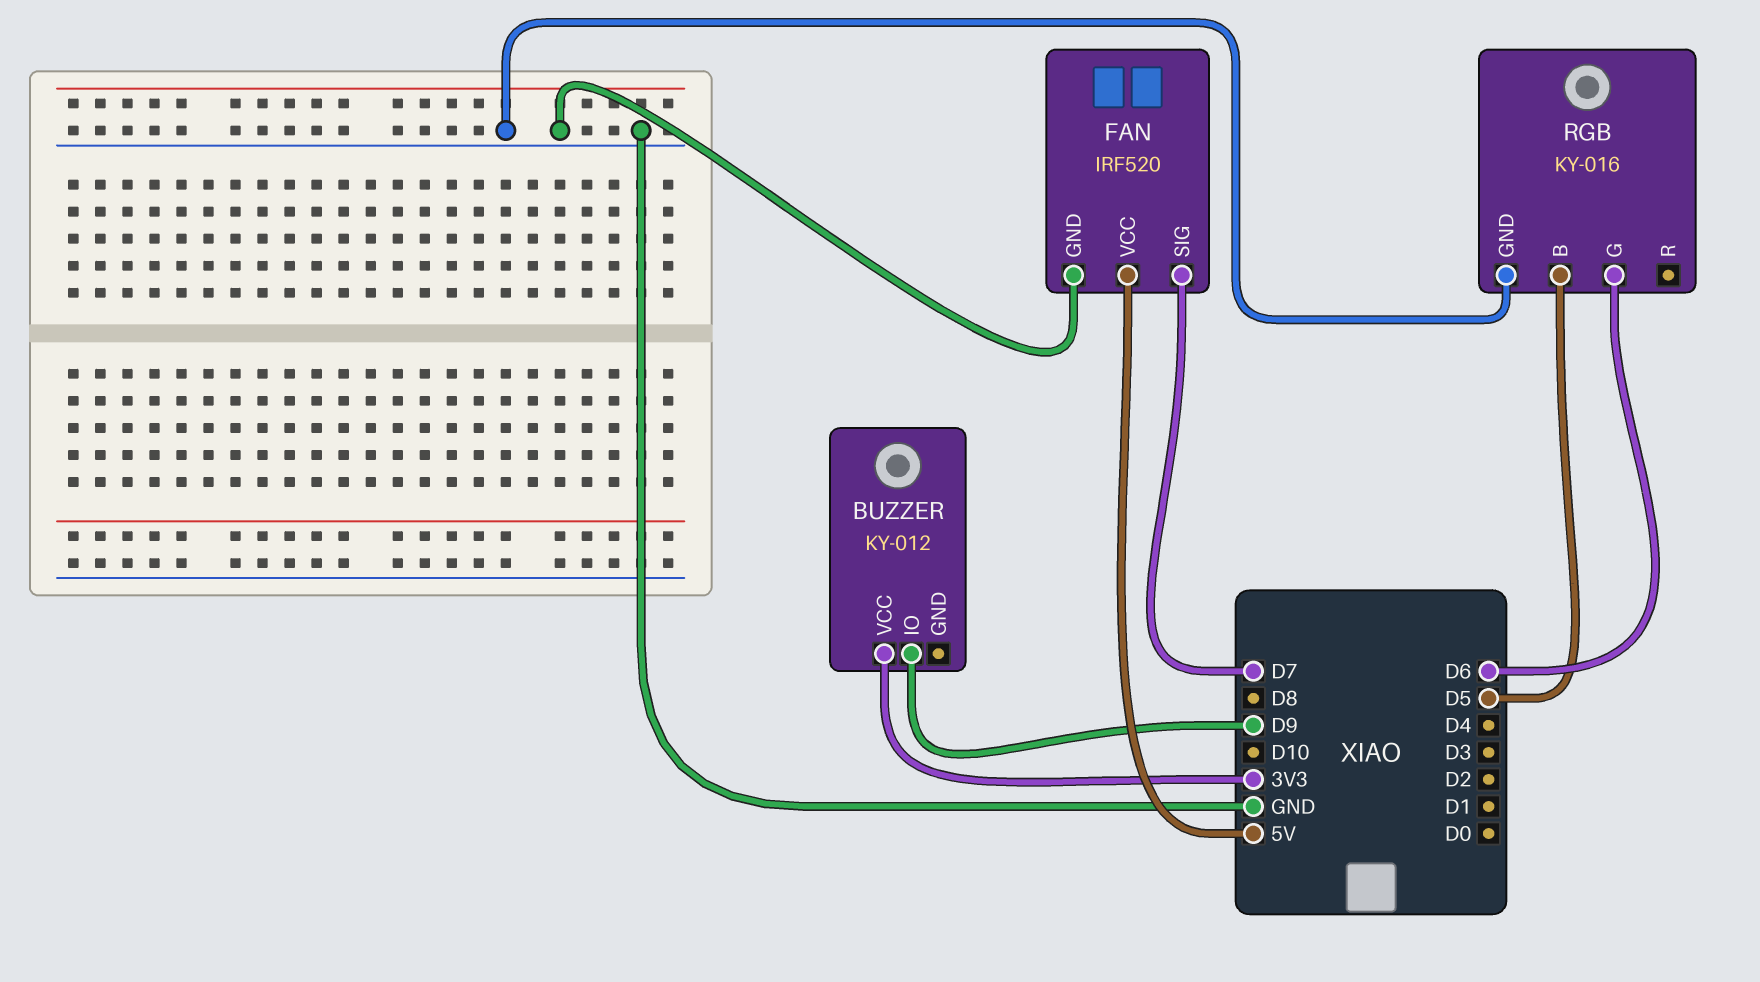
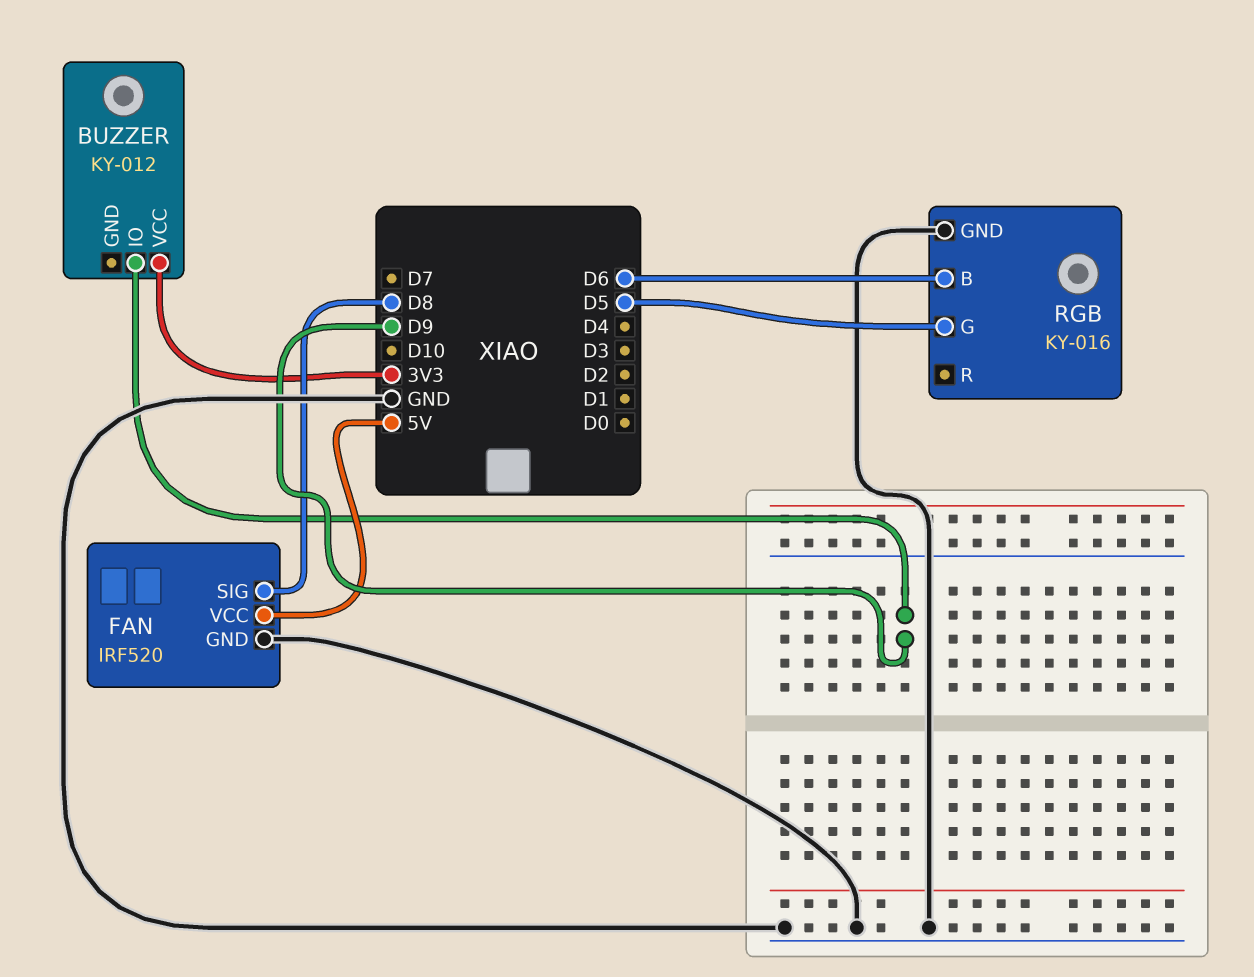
FAN pin SIG: D7 -> D8
RGB pin B: D5 -> D6
RGB pin G: D6 -> D5

